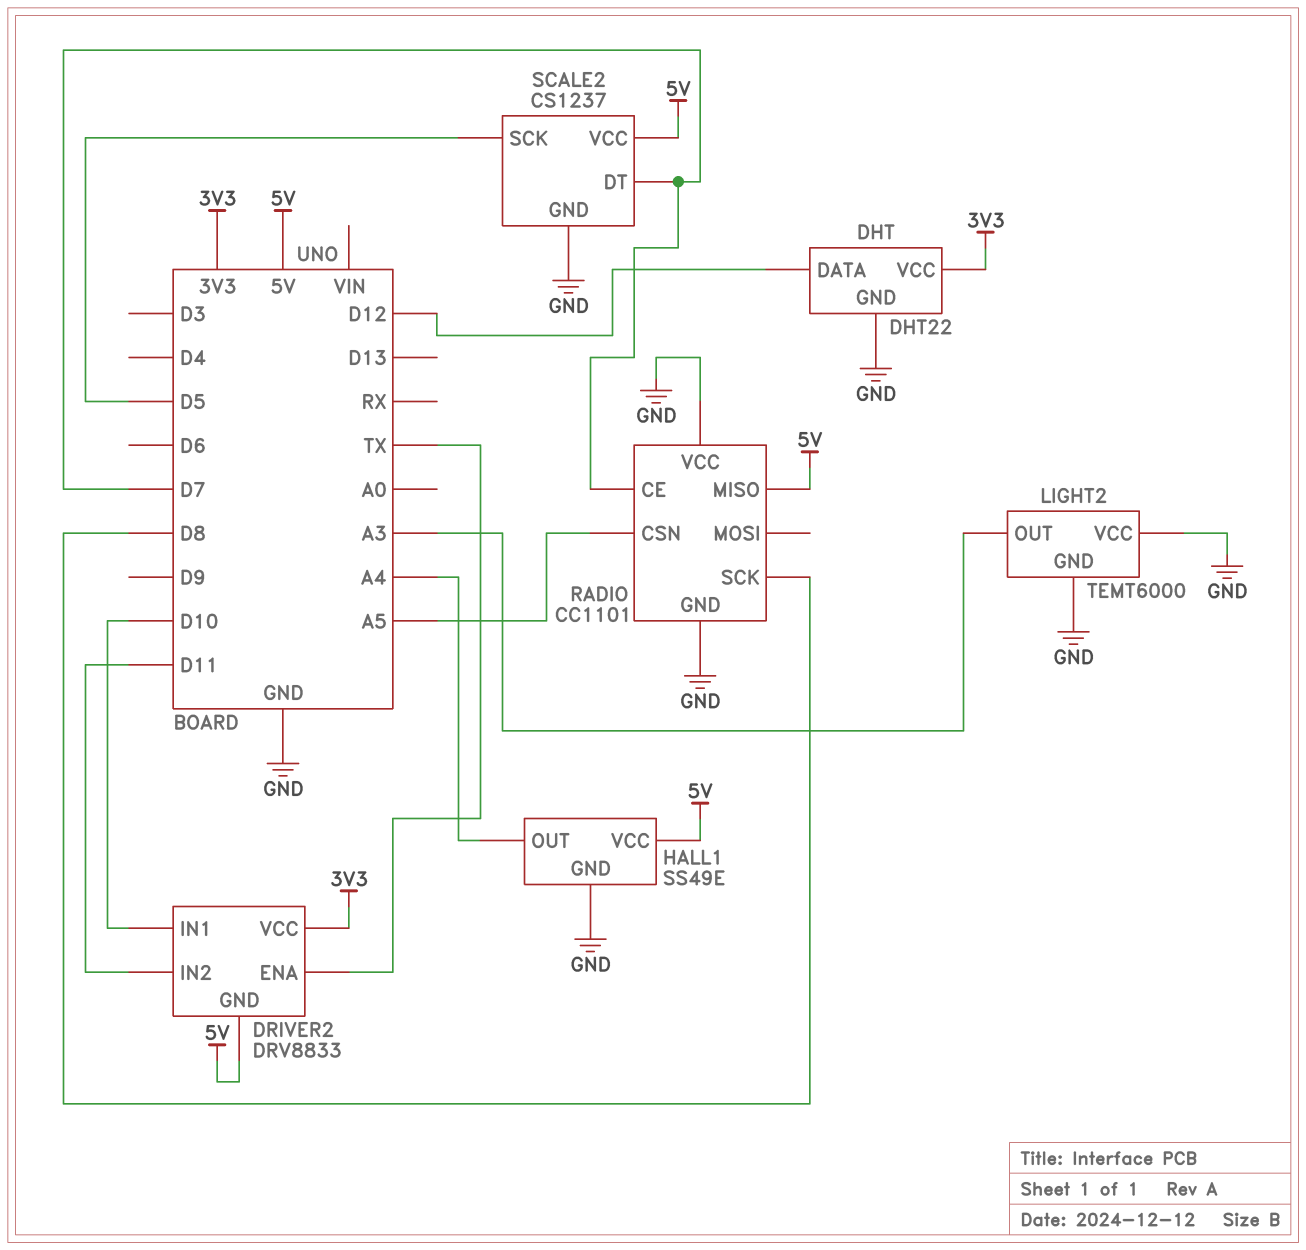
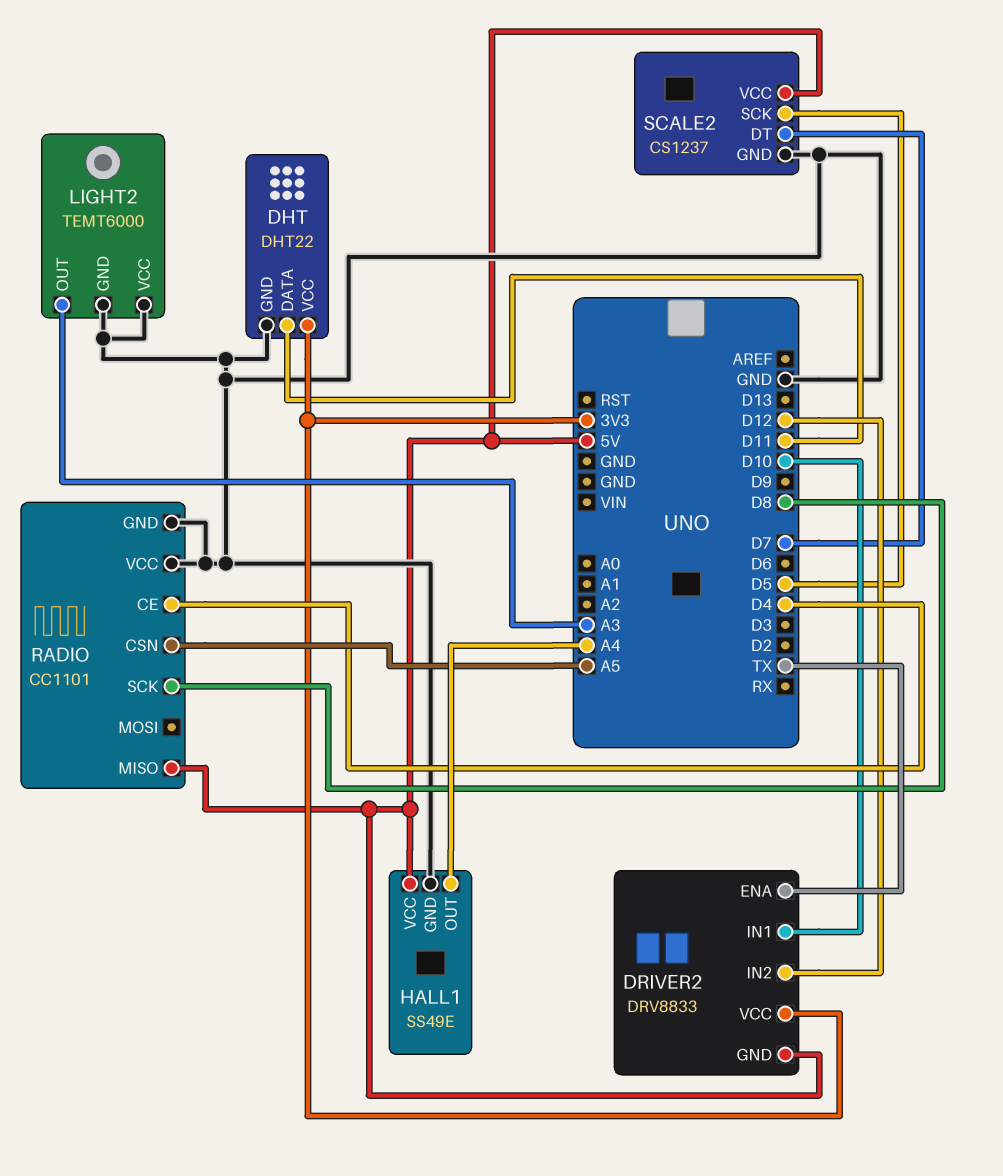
DHT pin DATA: D12 -> D11
DRIVER2 pin IN2: D11 -> D12
RADIO pin CE: D7 -> D4

